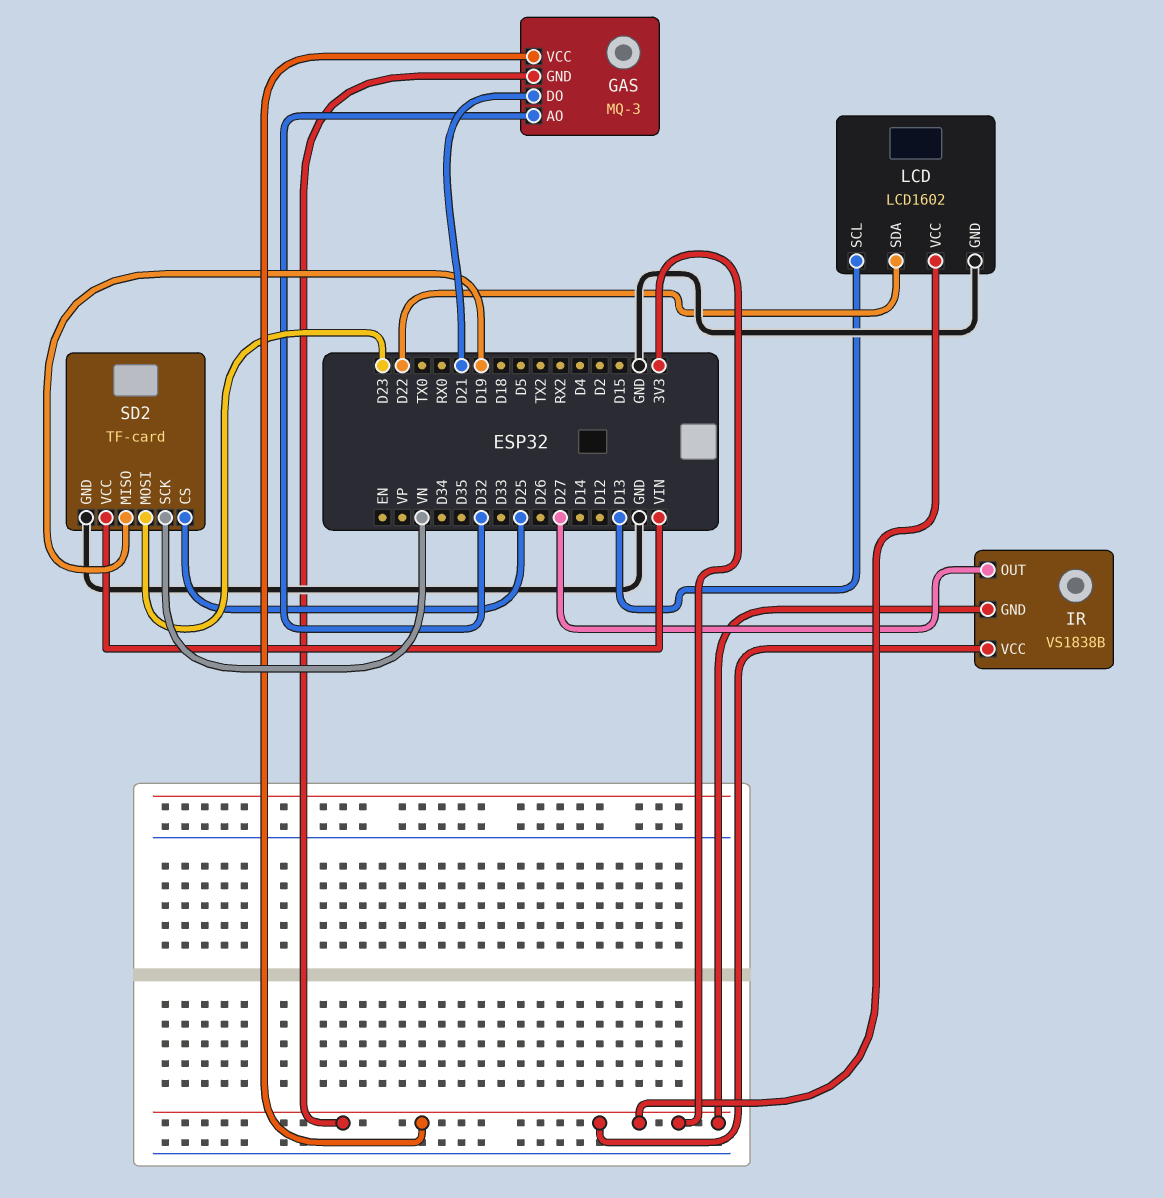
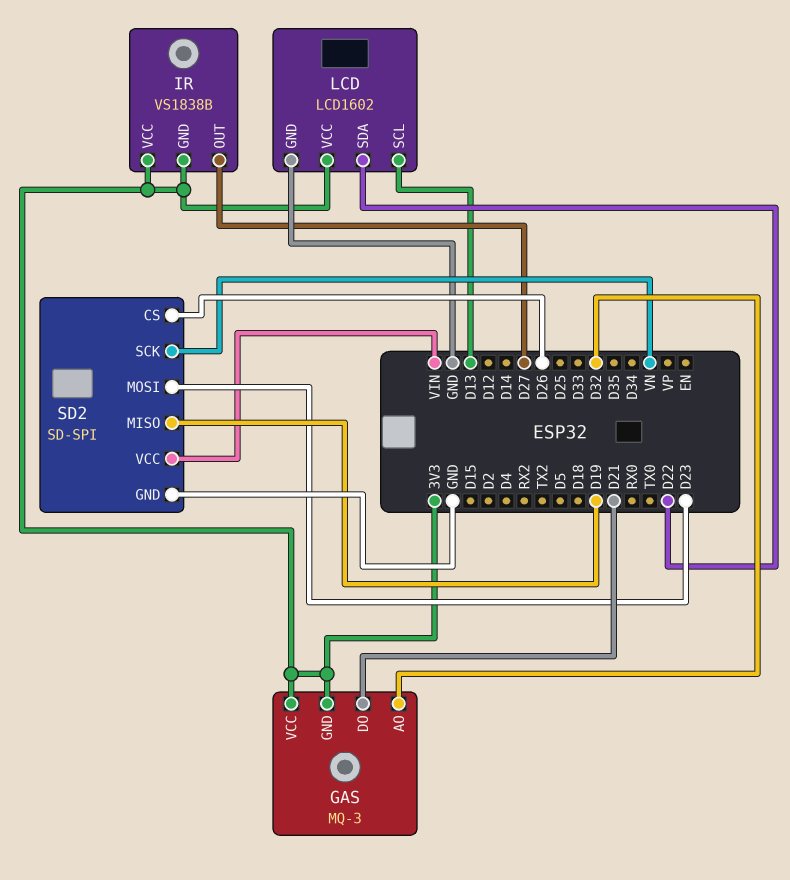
SD2: TF-card -> SD-SPI
SD2 pin CS: D25 -> D26

